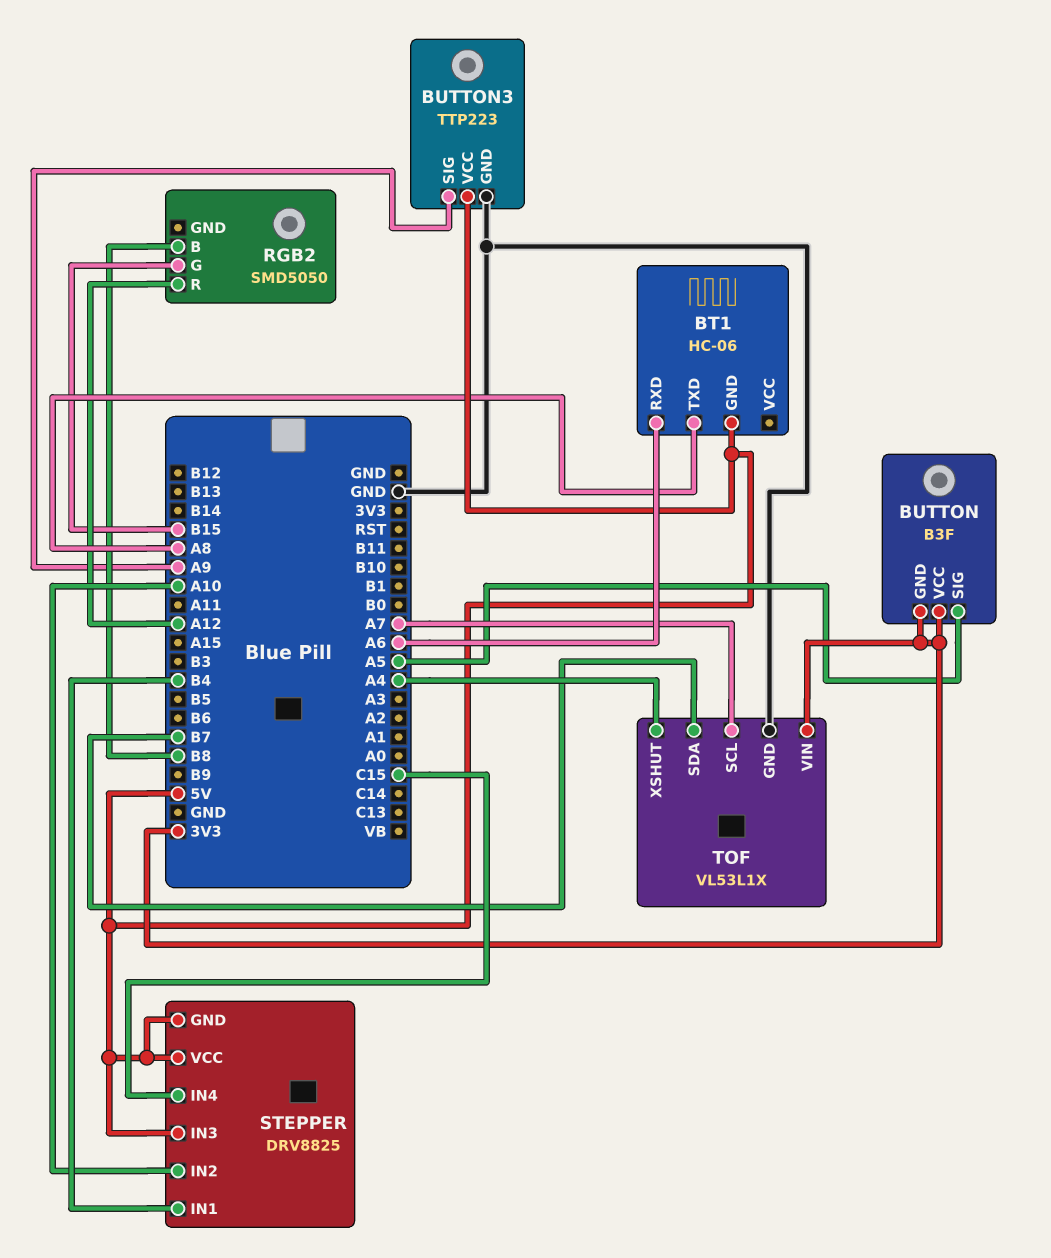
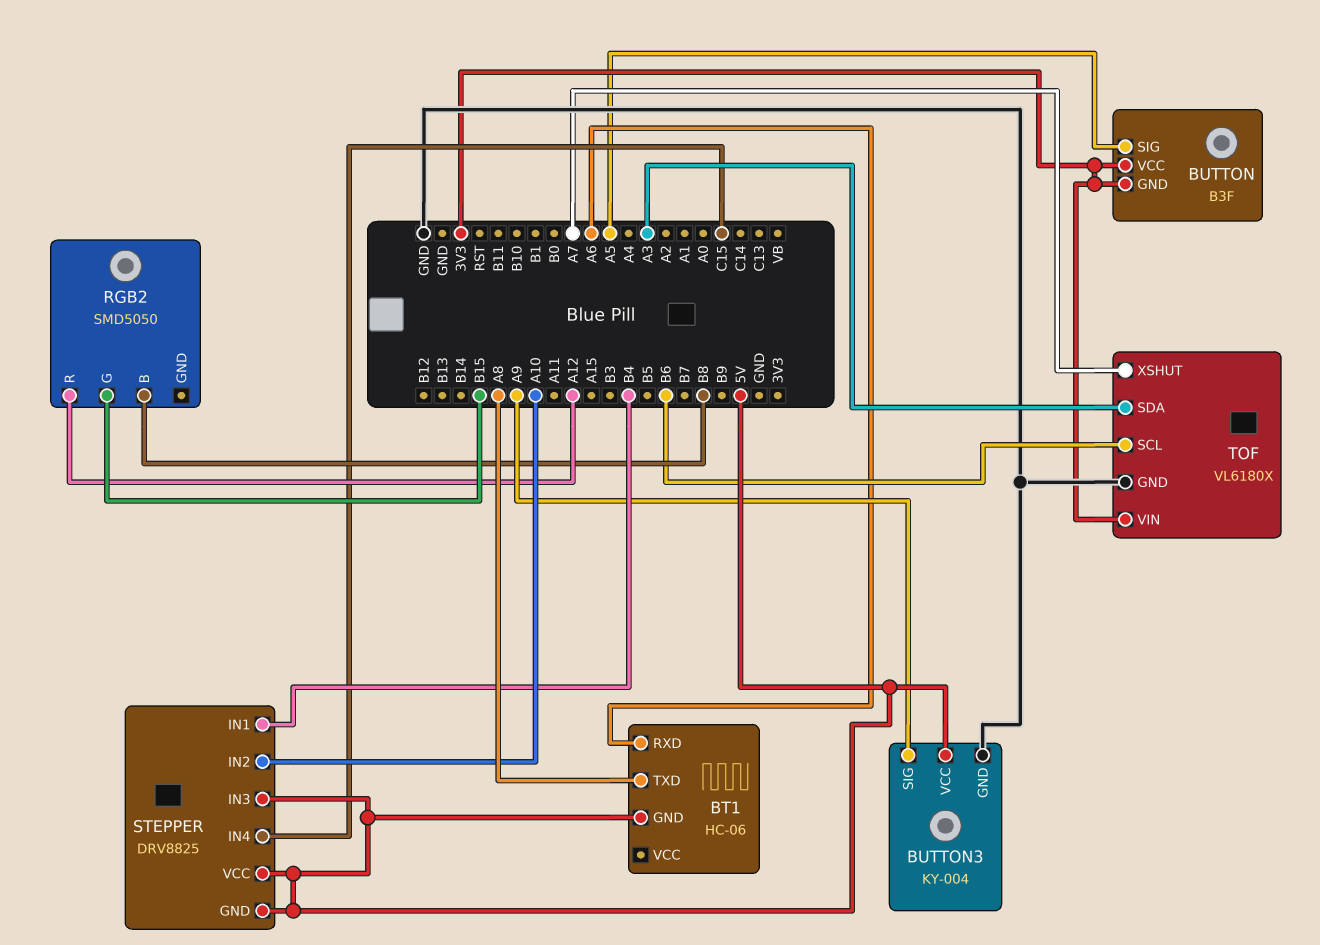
BUTTON3: TTP223 -> KY-004
TOF: VL53L1X -> VL6180X
TOF pin SCL: A7 -> B6
TOF pin SDA: B7 -> A3
TOF pin XSHUT: A4 -> A7

